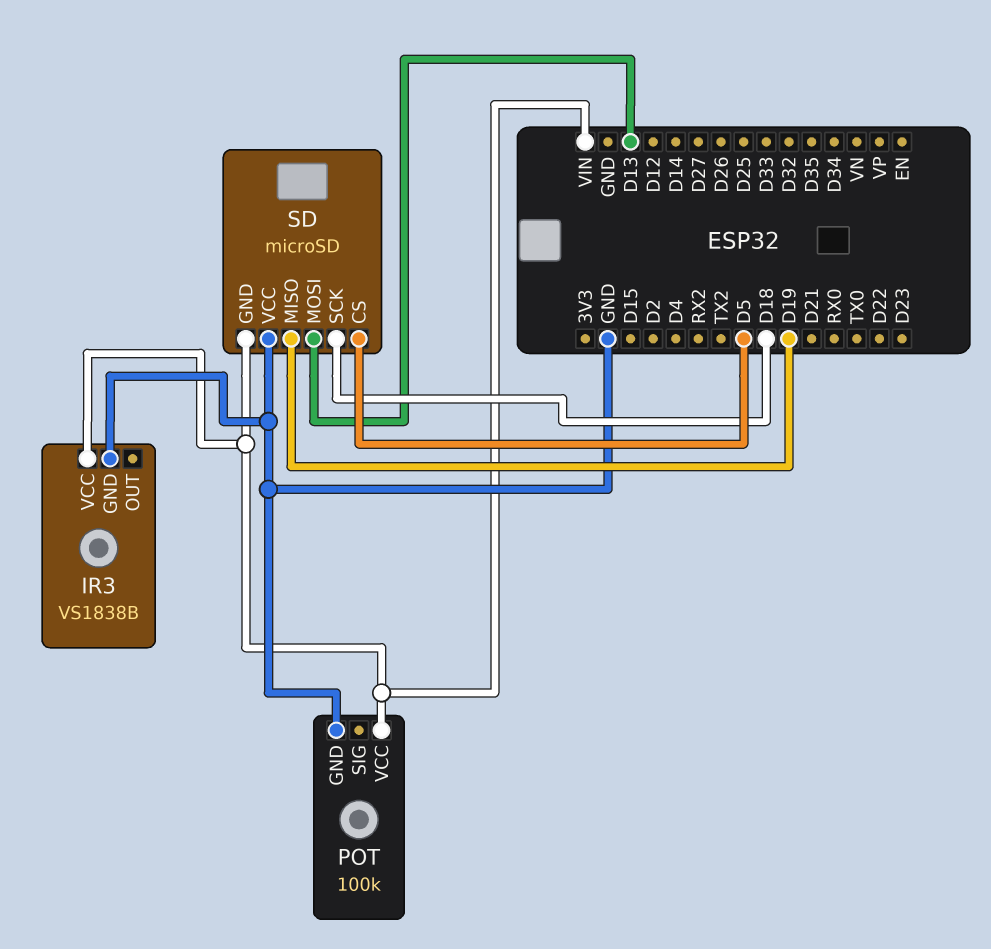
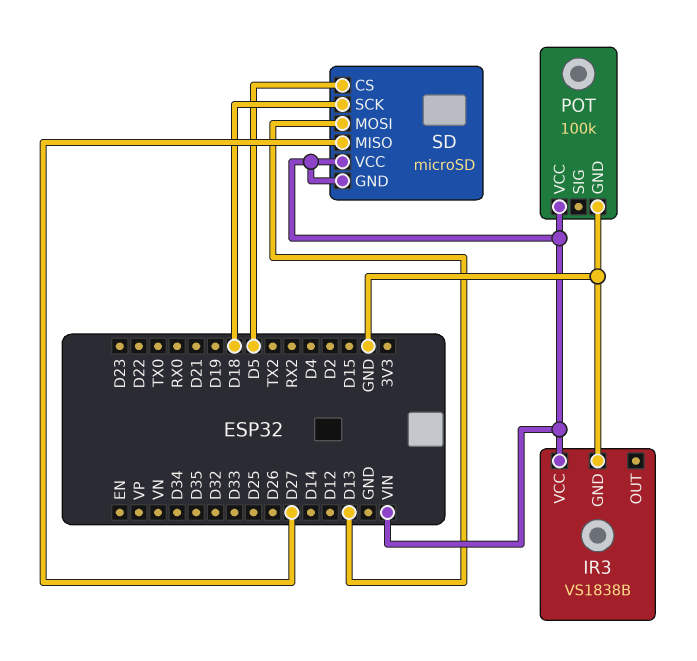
SD pin MISO: D19 -> D27
SD pin VCC: GND -> VIN

